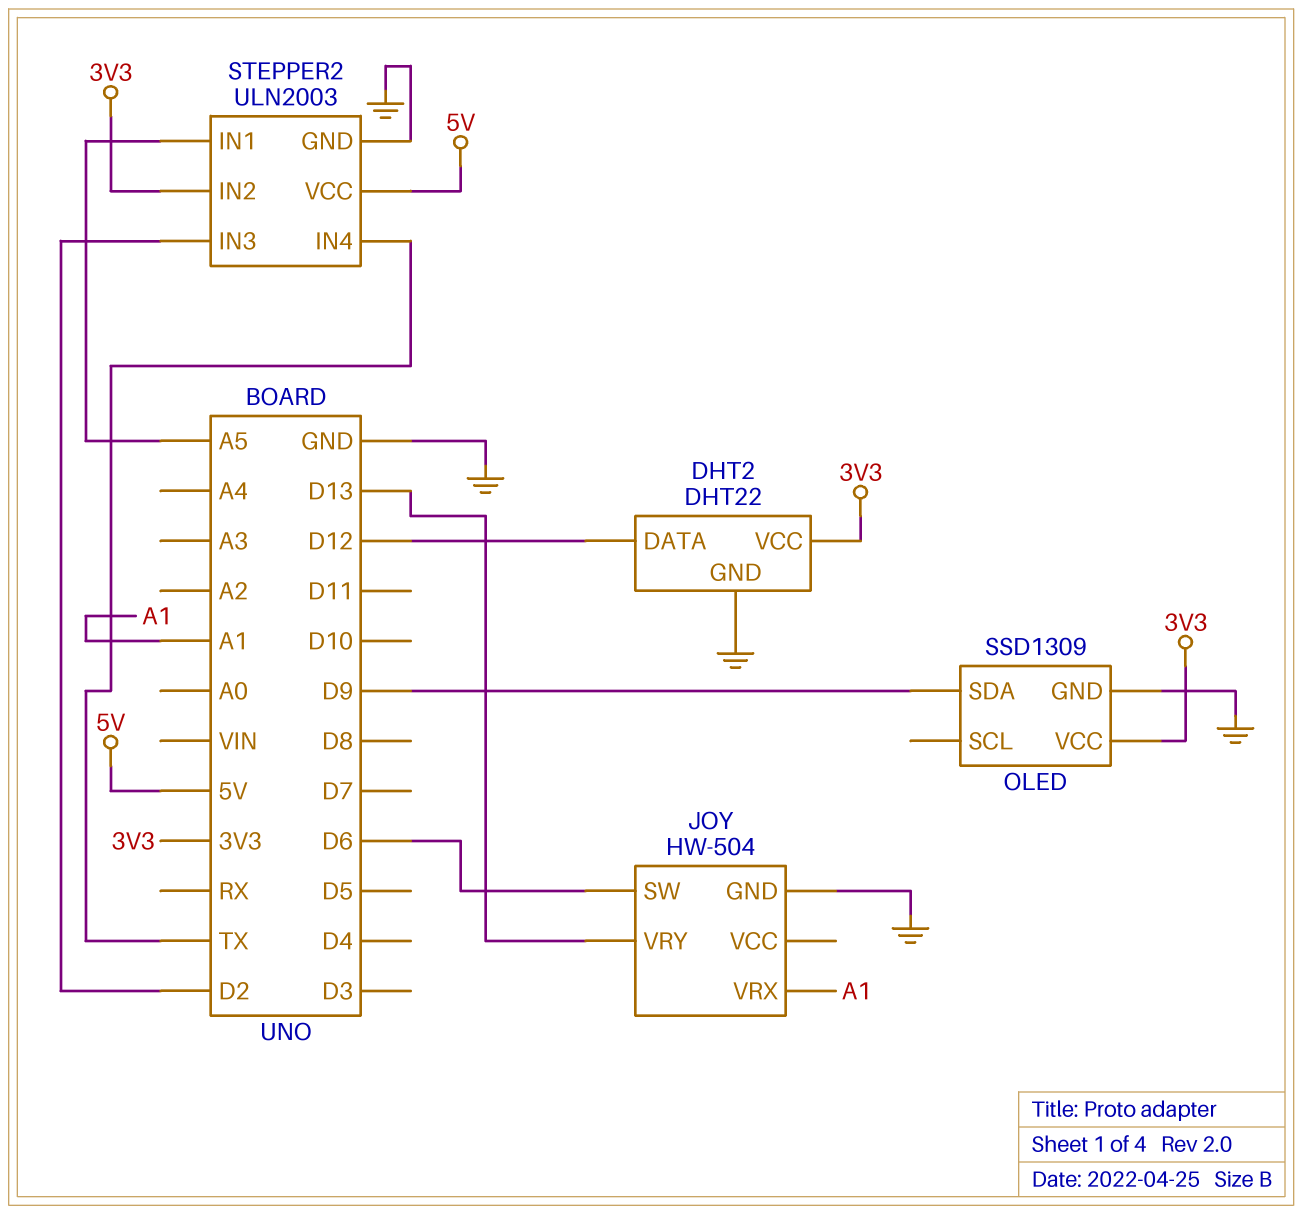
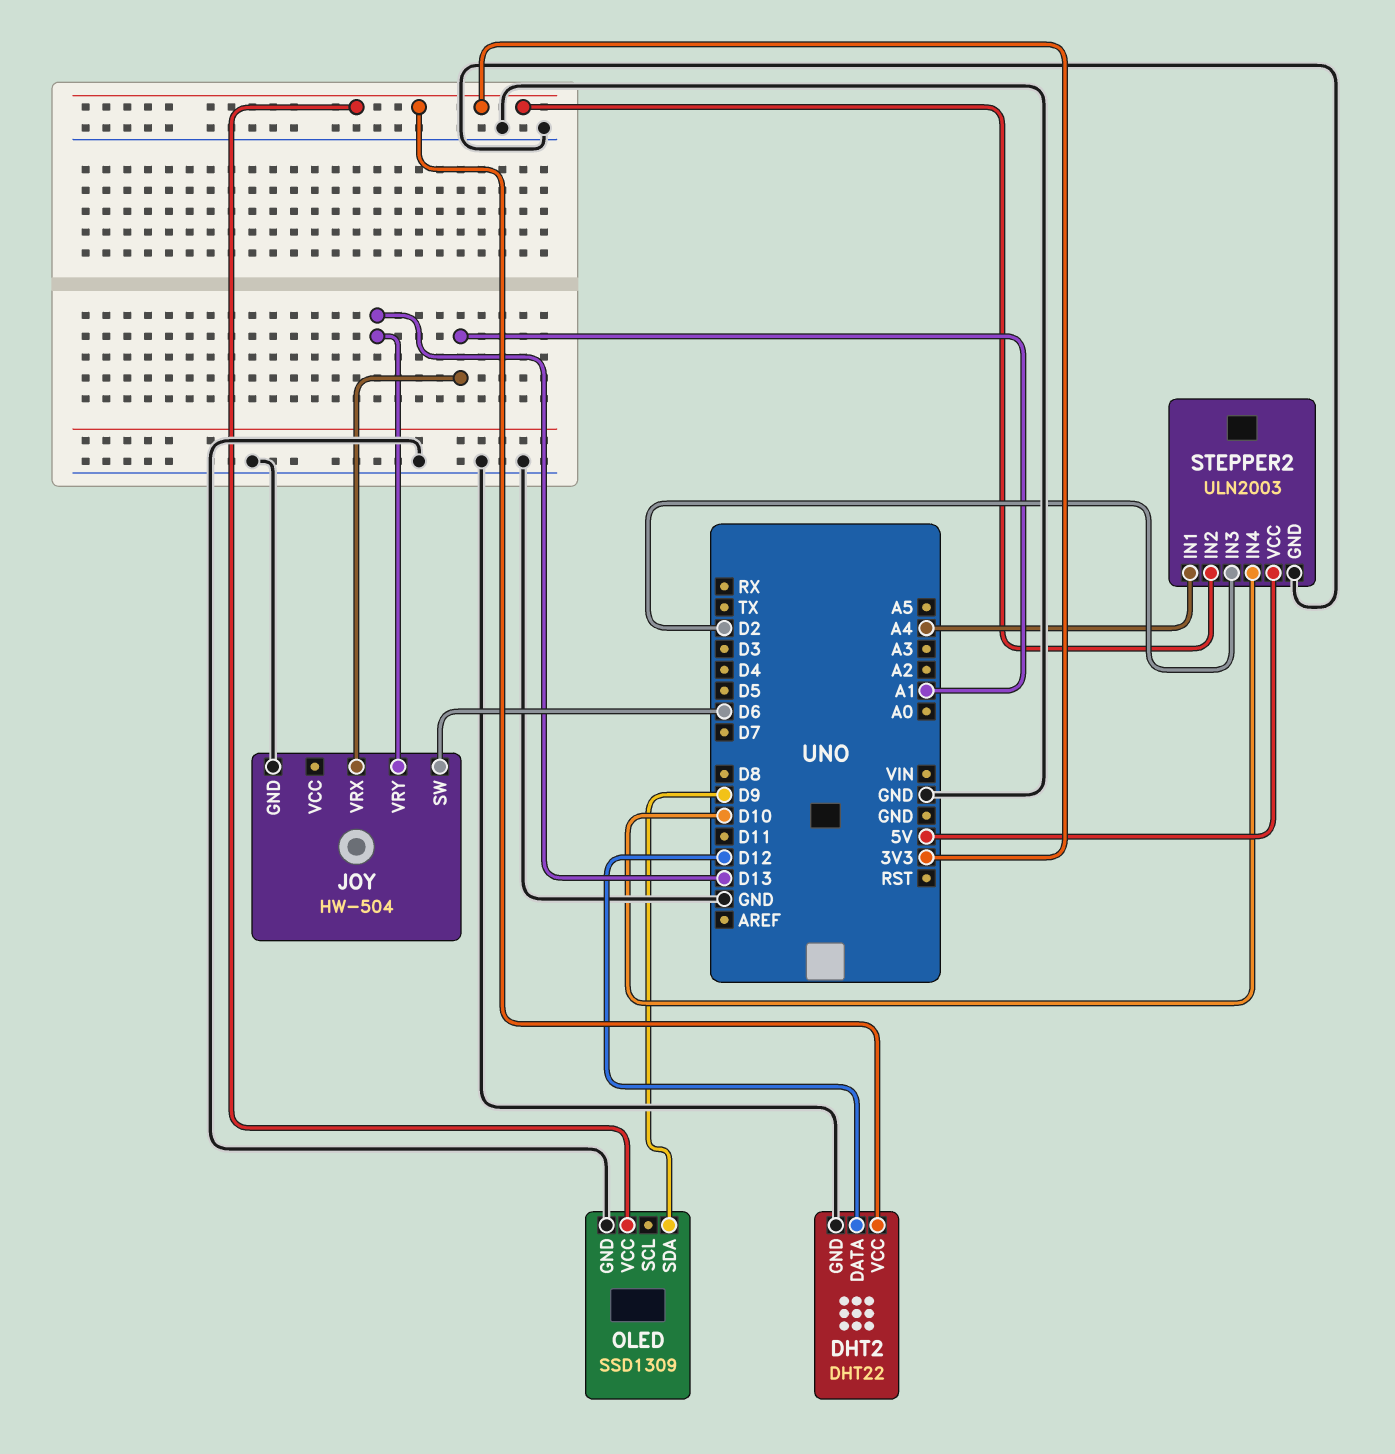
STEPPER2 pin IN1: A5 -> A4
STEPPER2 pin IN4: TX -> D10

